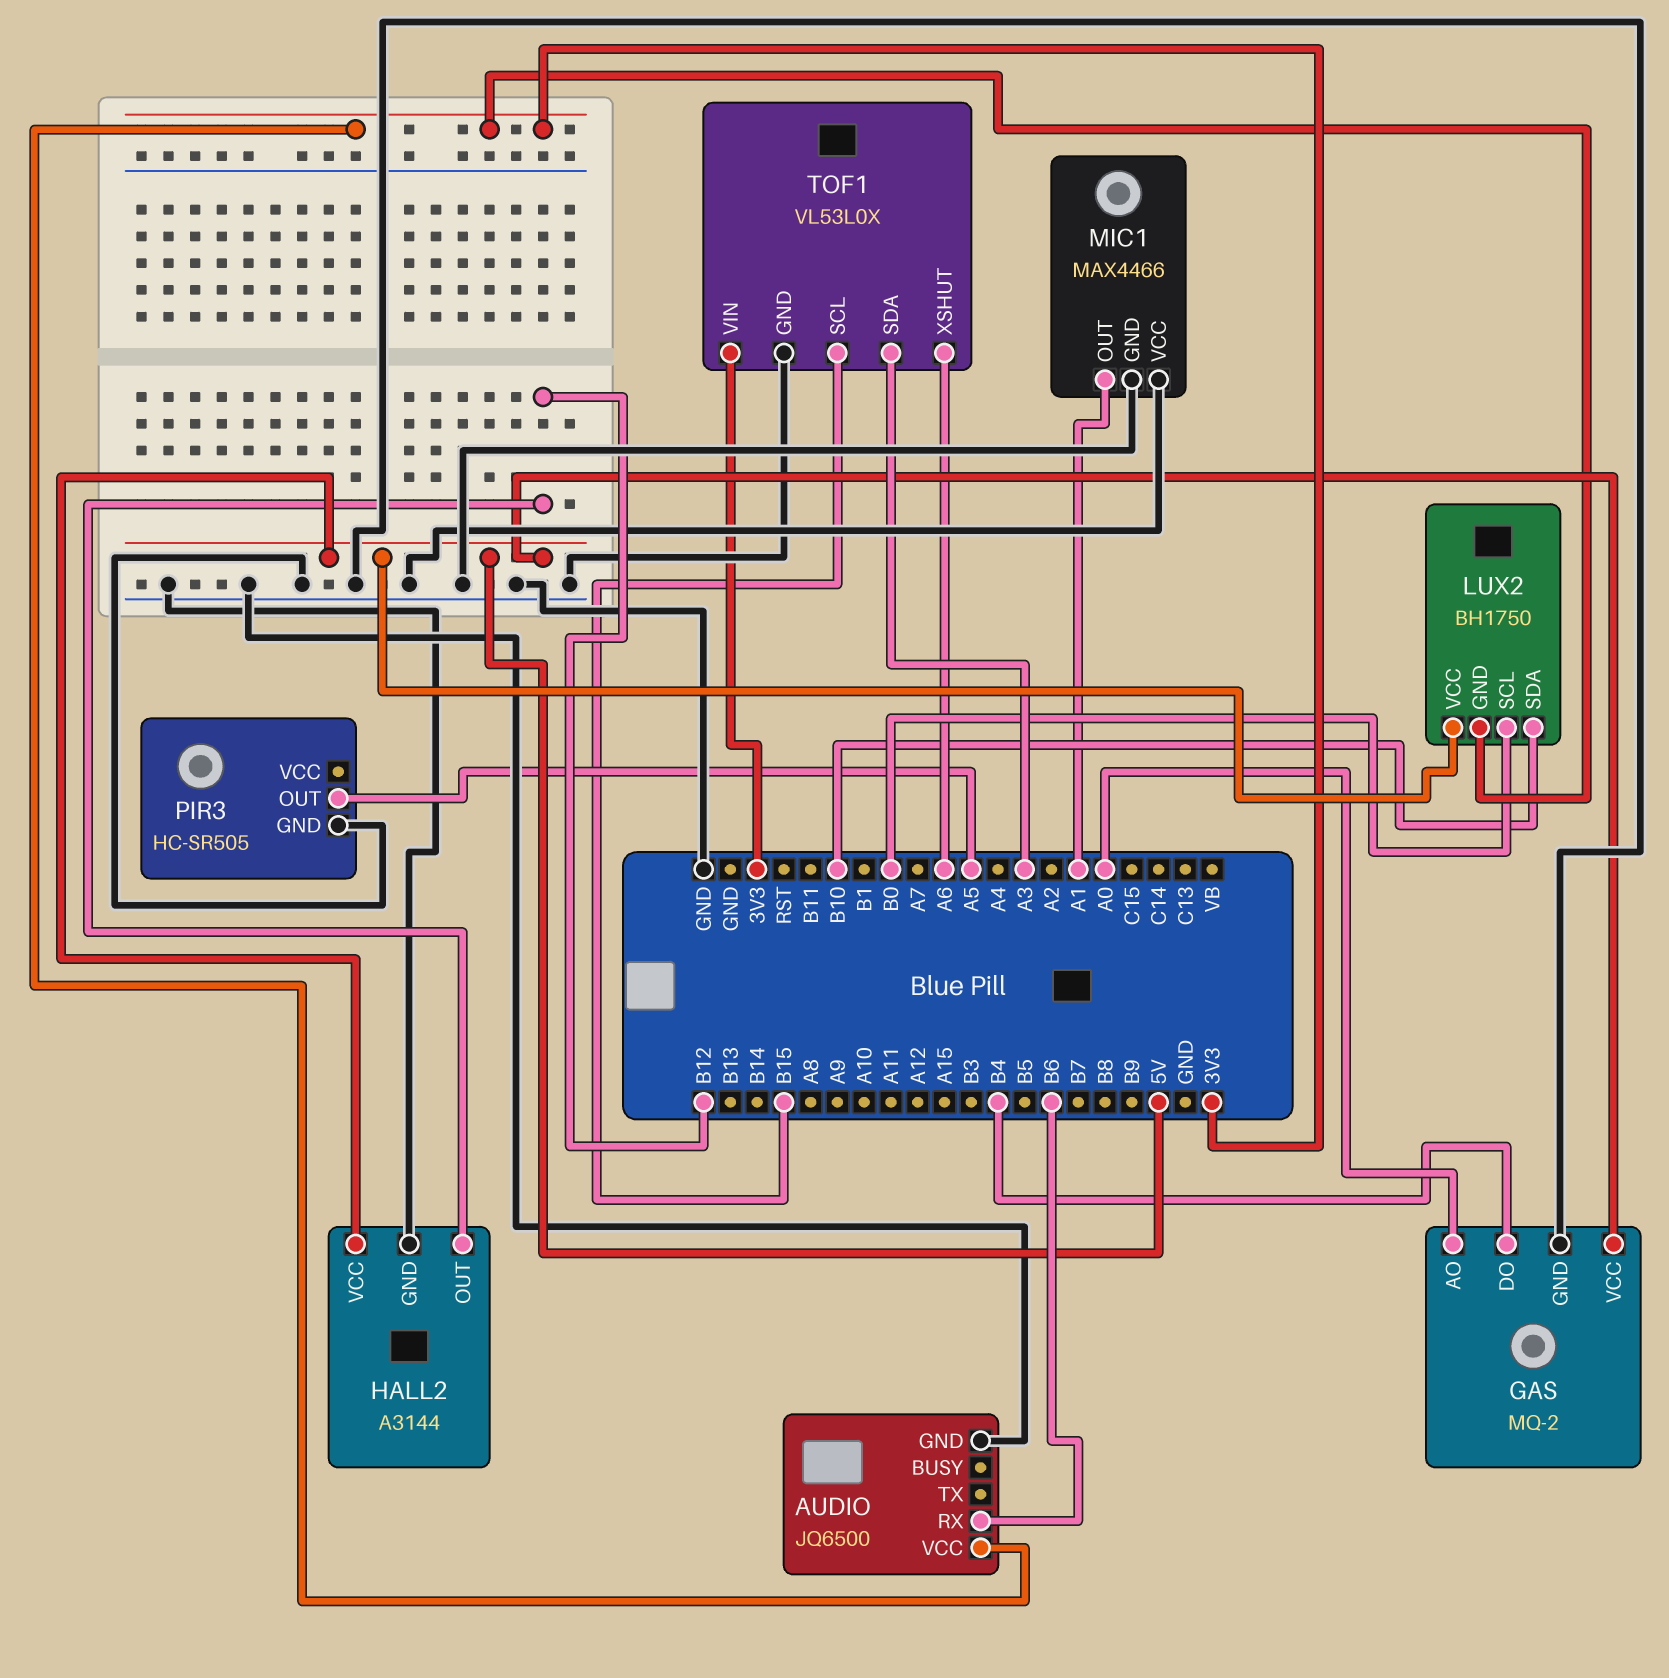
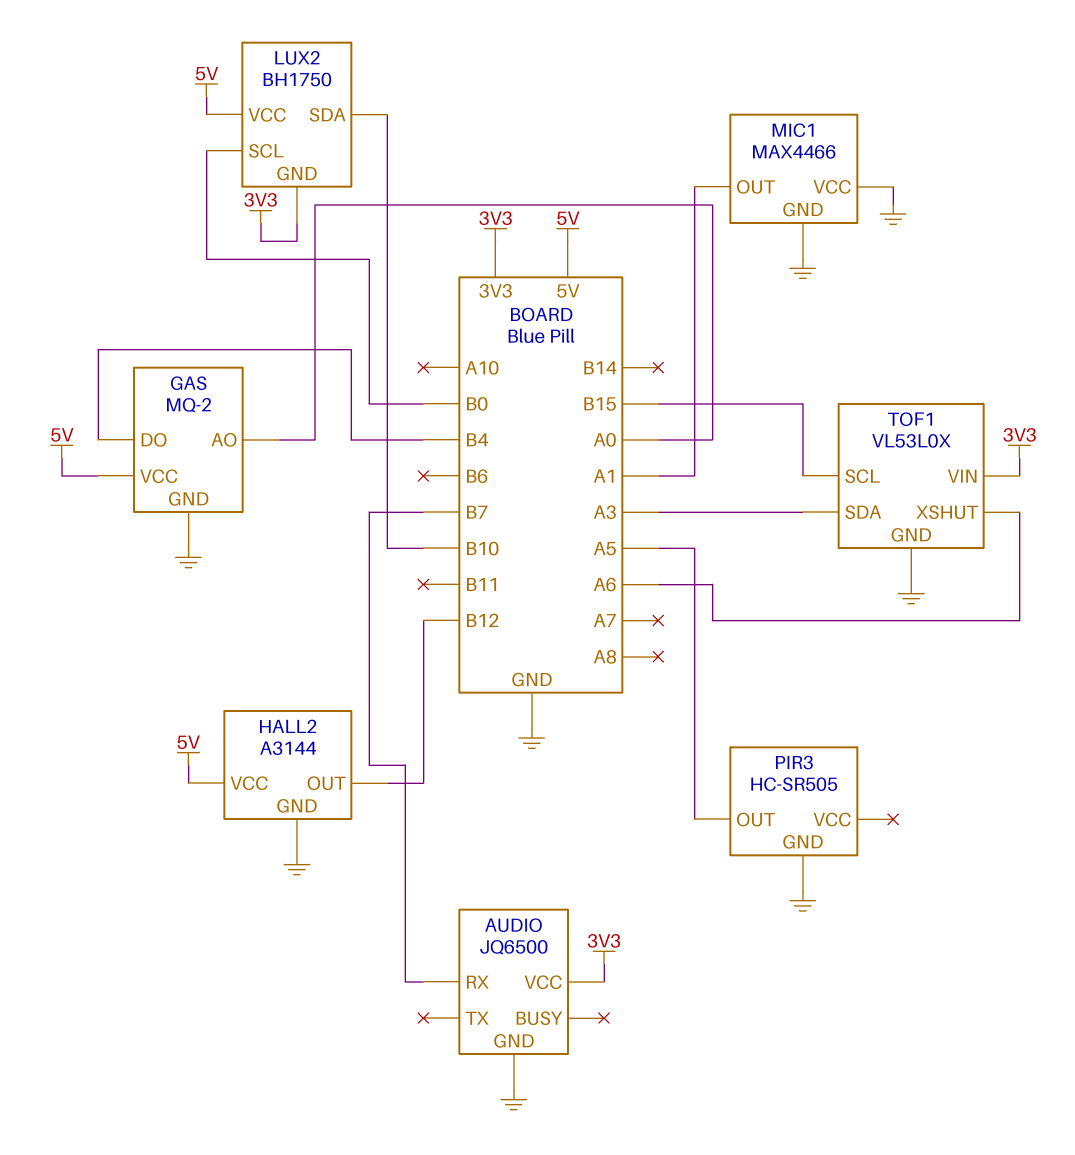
AUDIO pin RX: B6 -> B7

